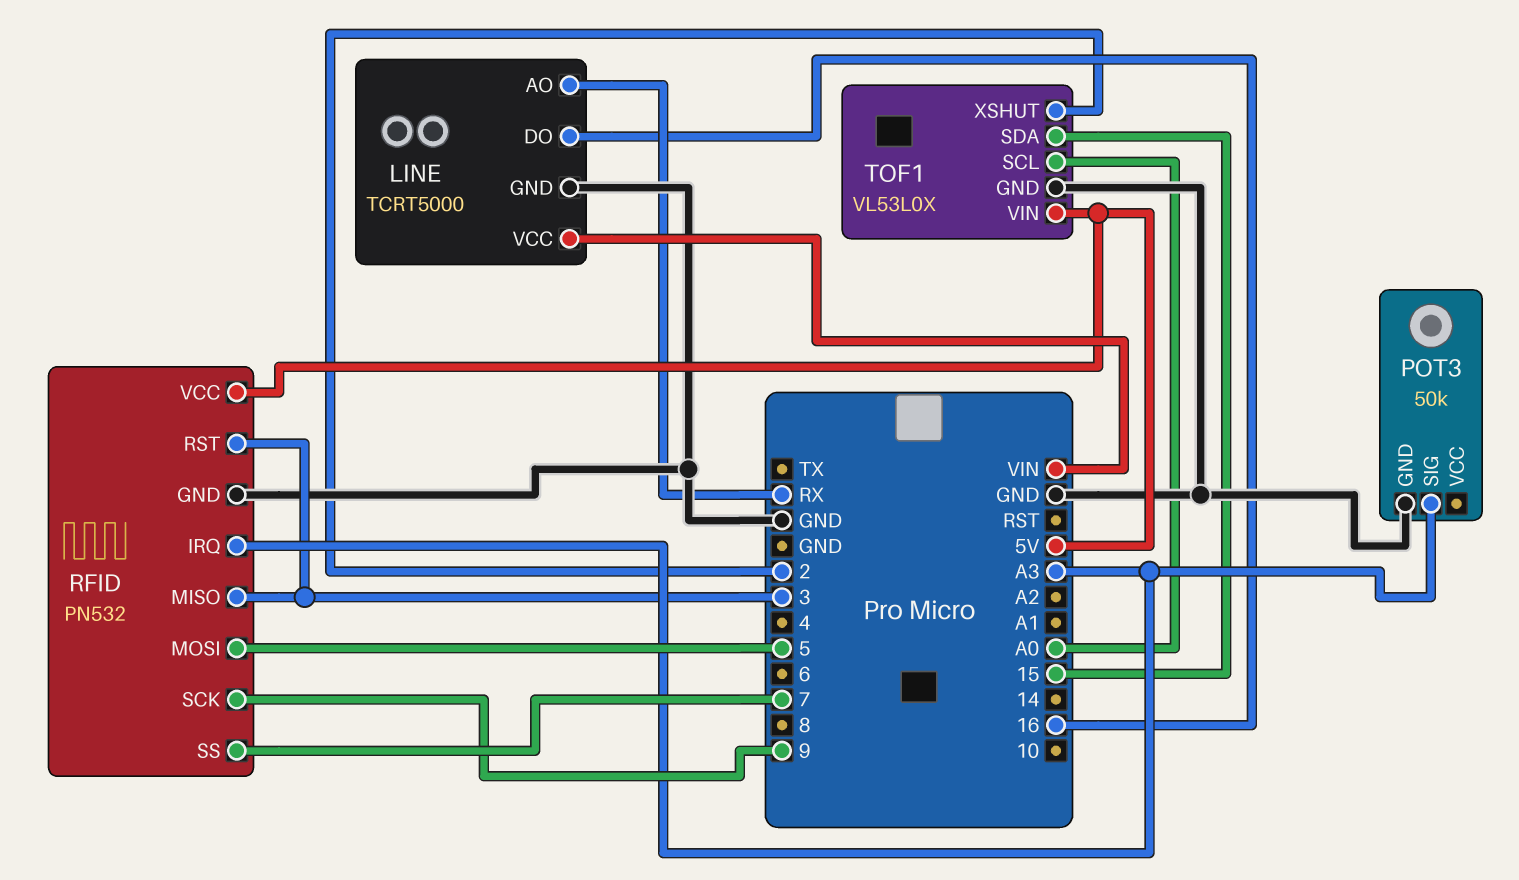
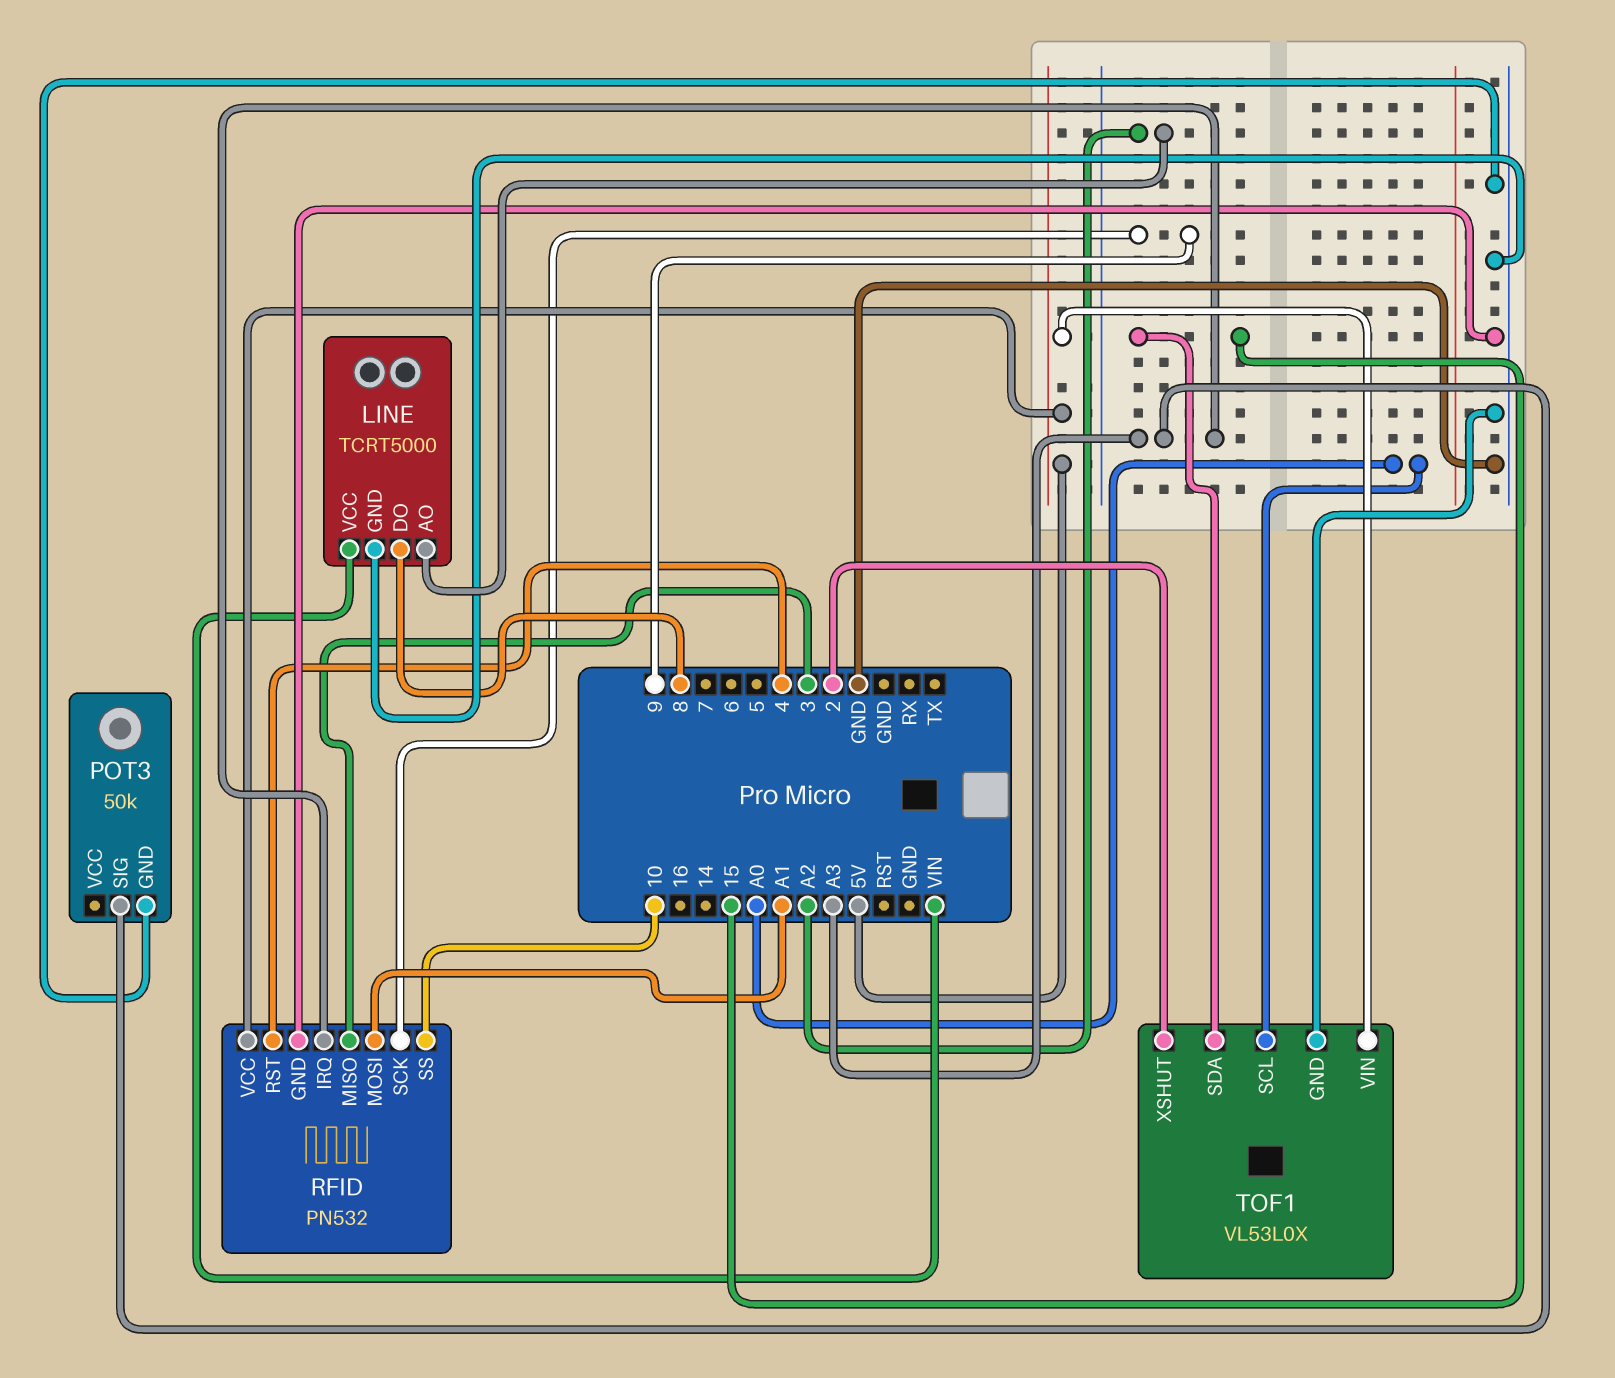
LINE pin AO: RX -> A2
LINE pin DO: 16 -> 8
RFID pin MOSI: 5 -> A1
RFID pin RST: 3 -> 4
RFID pin SS: 7 -> 10

